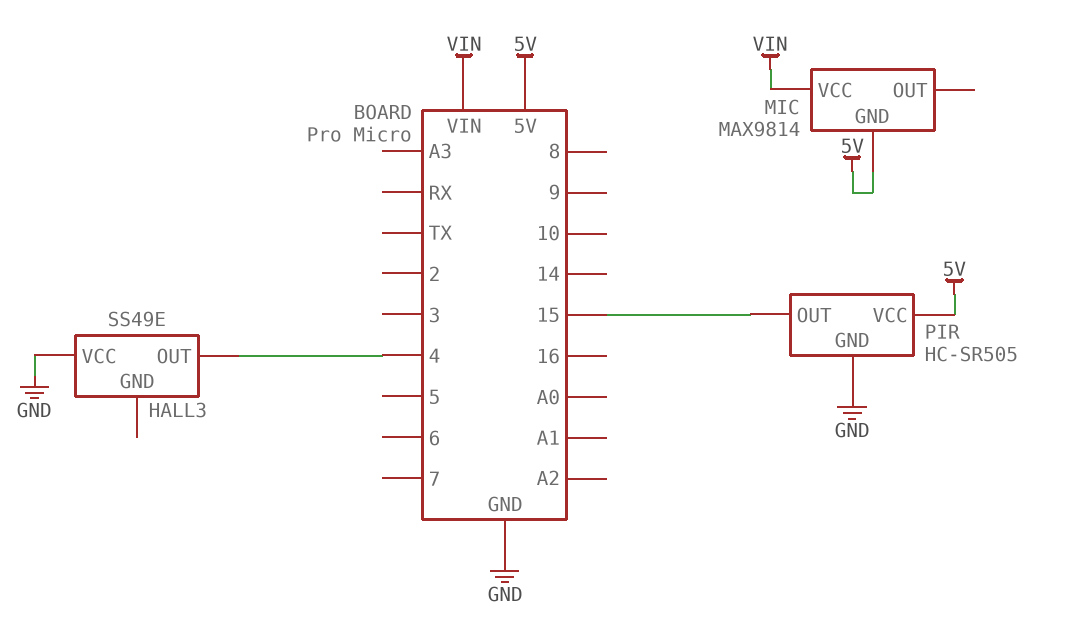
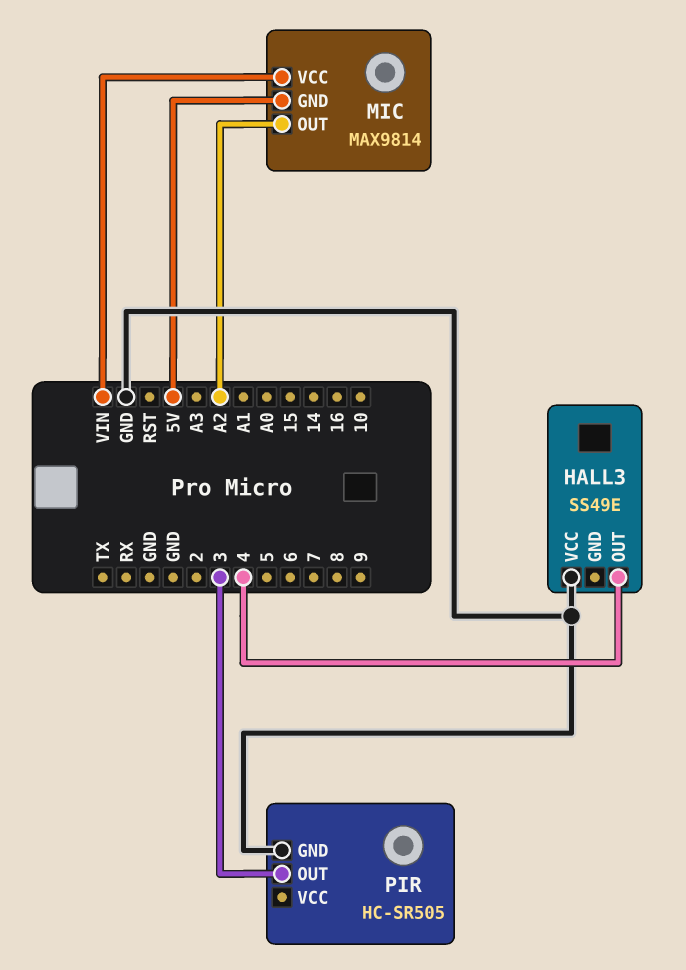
MIC pin OUT: none -> A2
PIR pin OUT: 15 -> 3
PIR pin VCC: 5V -> none

